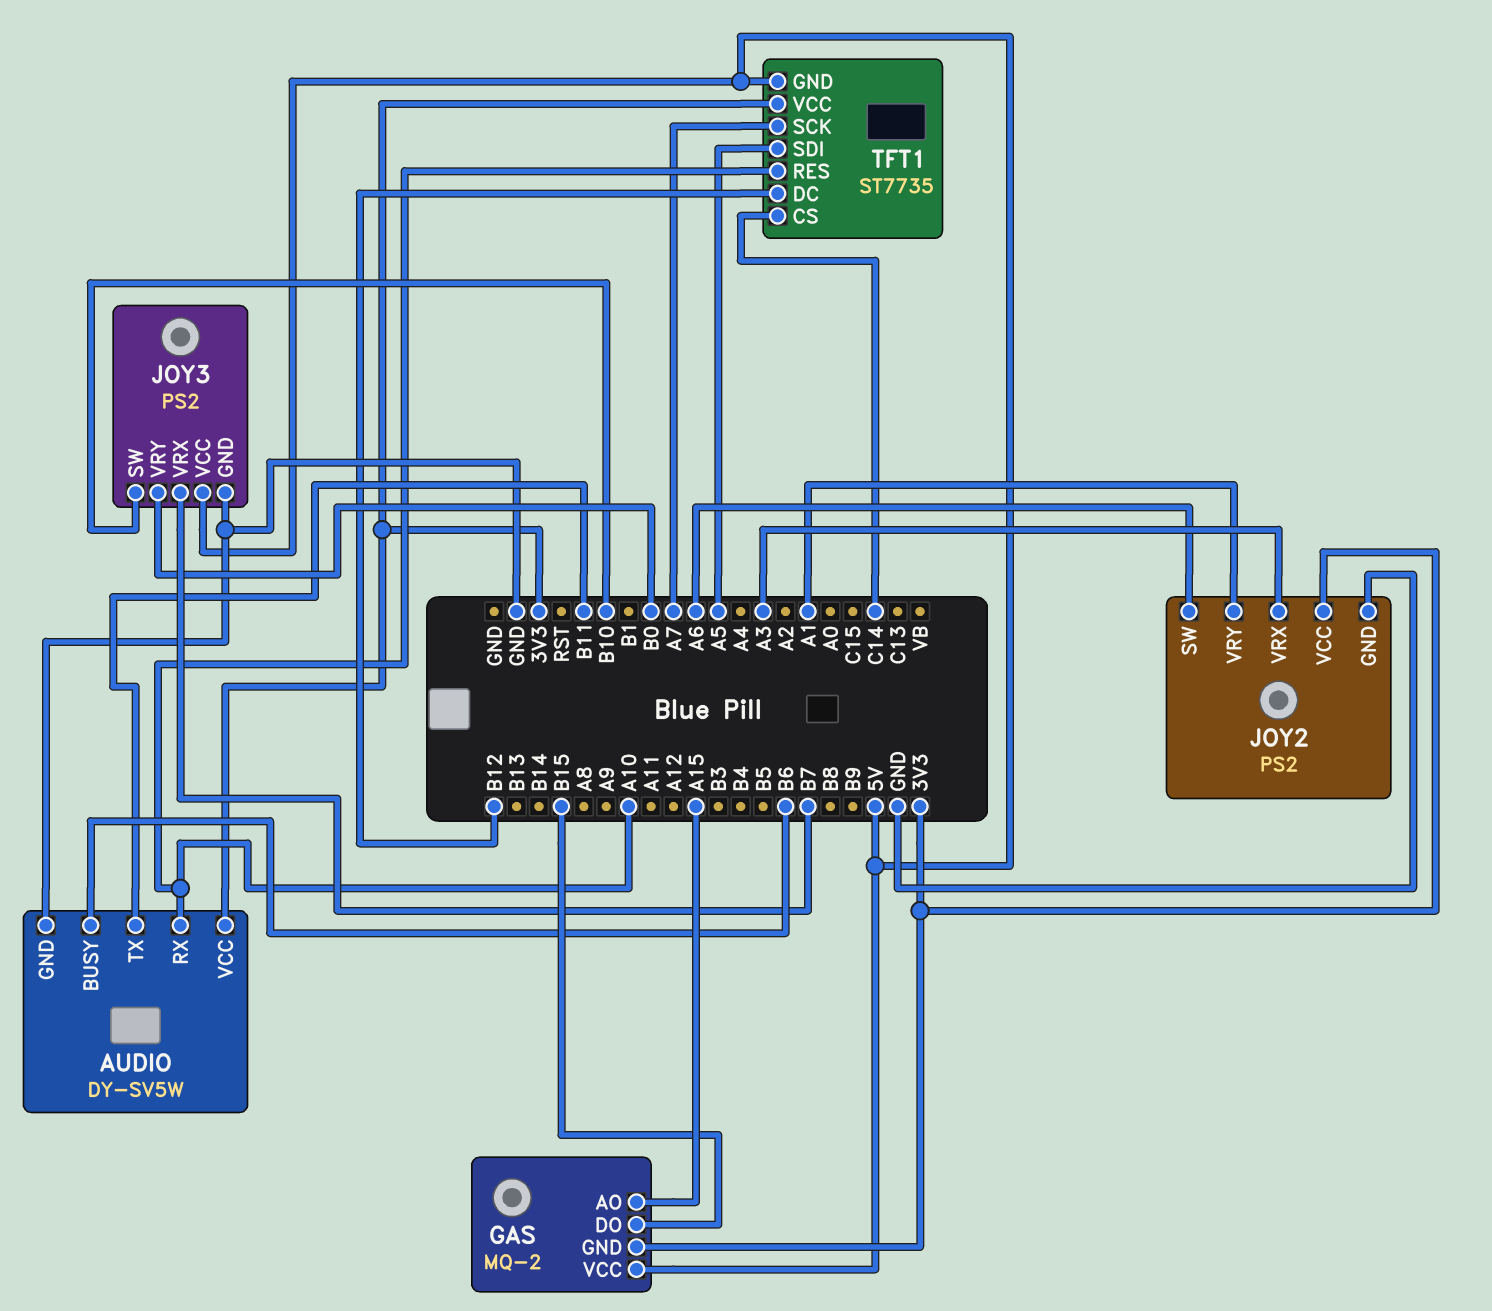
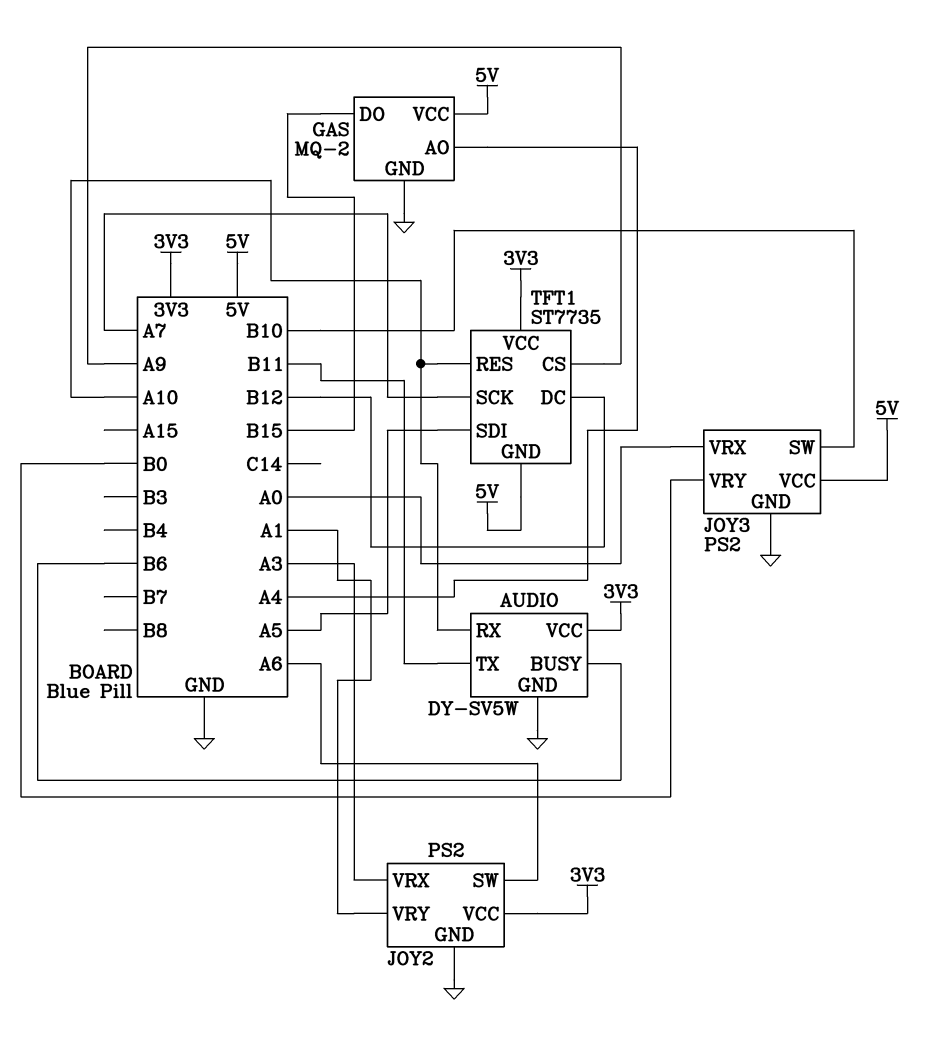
GAS pin AO: A15 -> A4
GAS pin GND: 3V3 -> GND
JOY3 pin VRX: B7 -> A0
TFT1 pin CS: C14 -> A9

